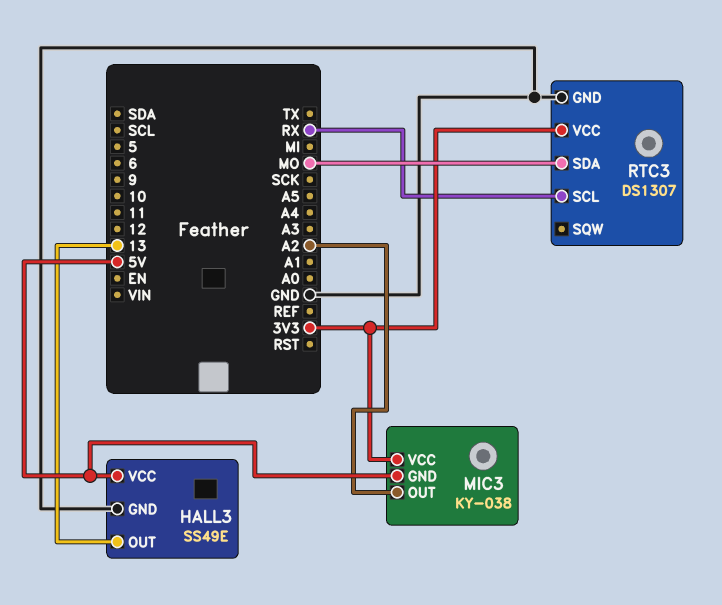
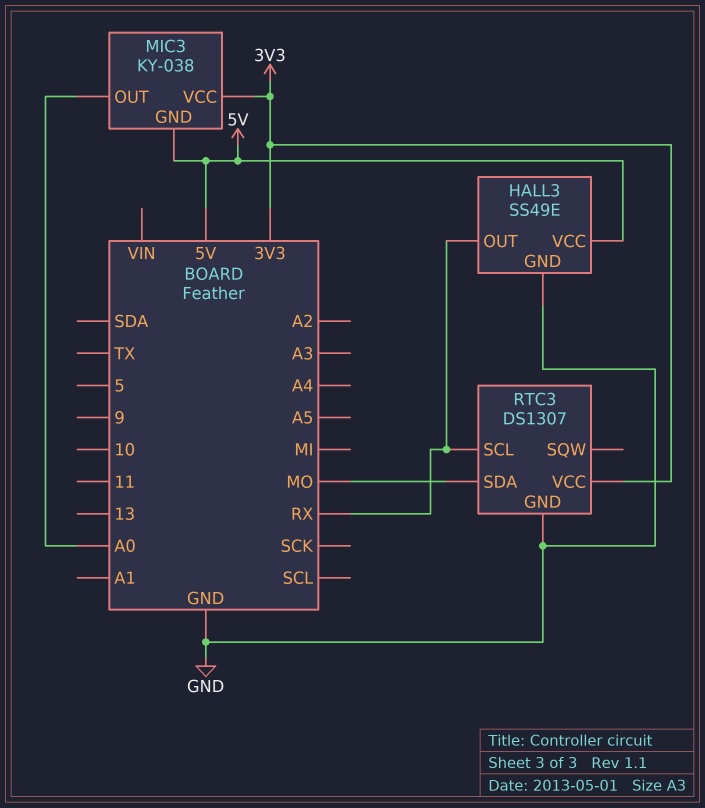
HALL3 pin OUT: 13 -> RX
MIC3 pin OUT: A2 -> A0

